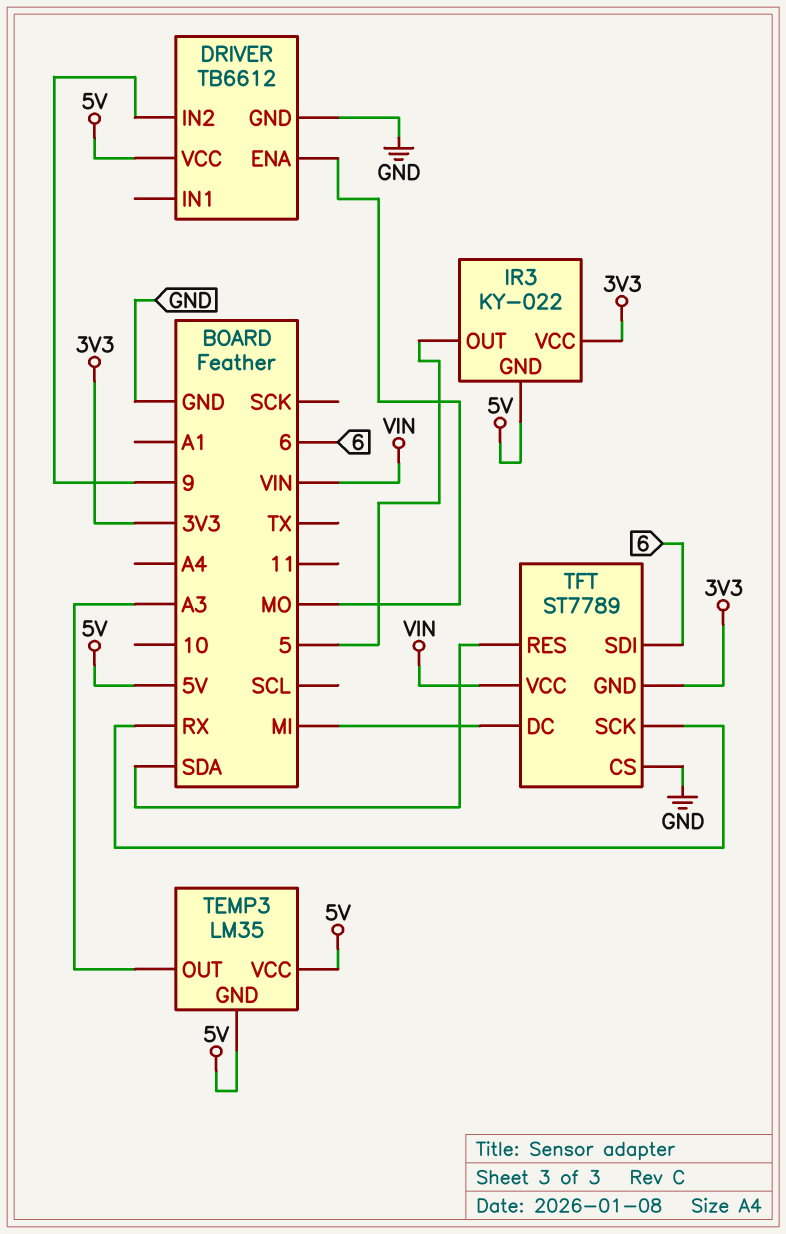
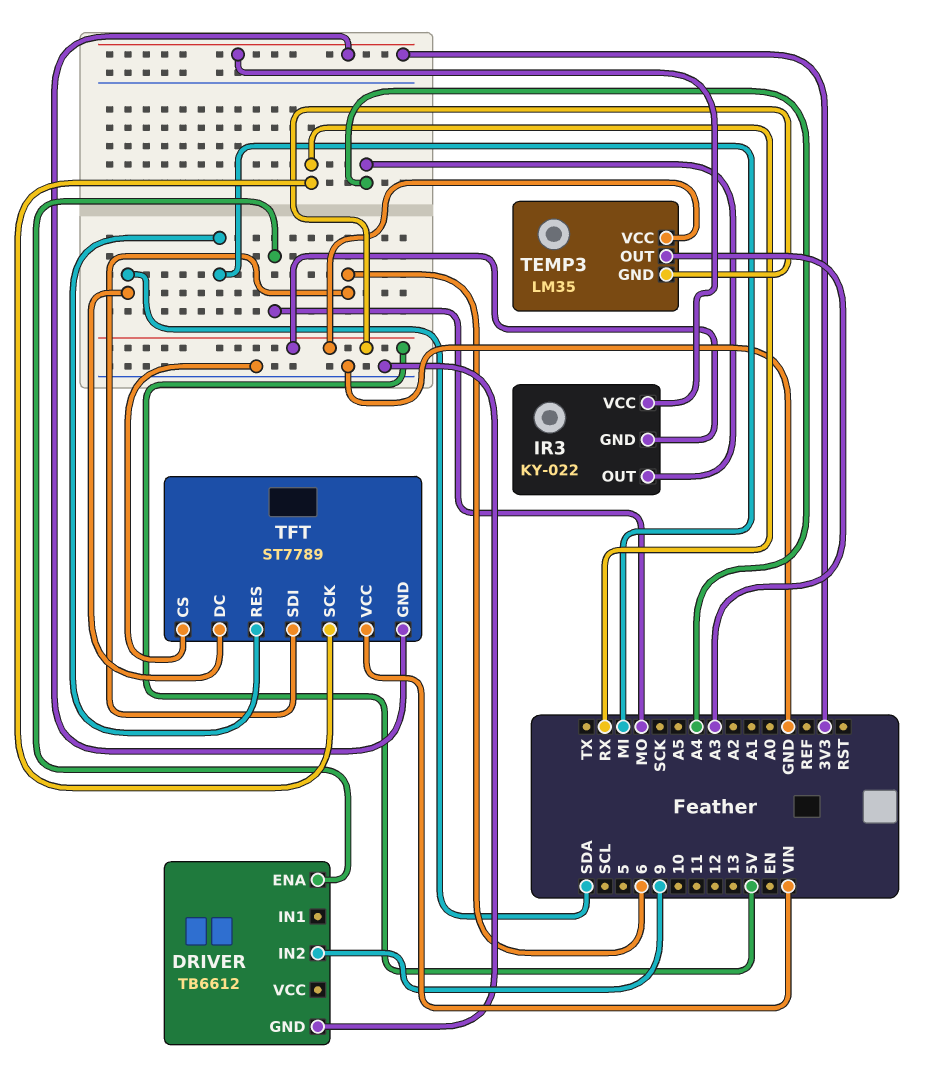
DRIVER pin VCC: 5V -> none
IR3 pin OUT: 5 -> A4
TFT pin DC: MI -> SDA
TFT pin RES: SDA -> MI

